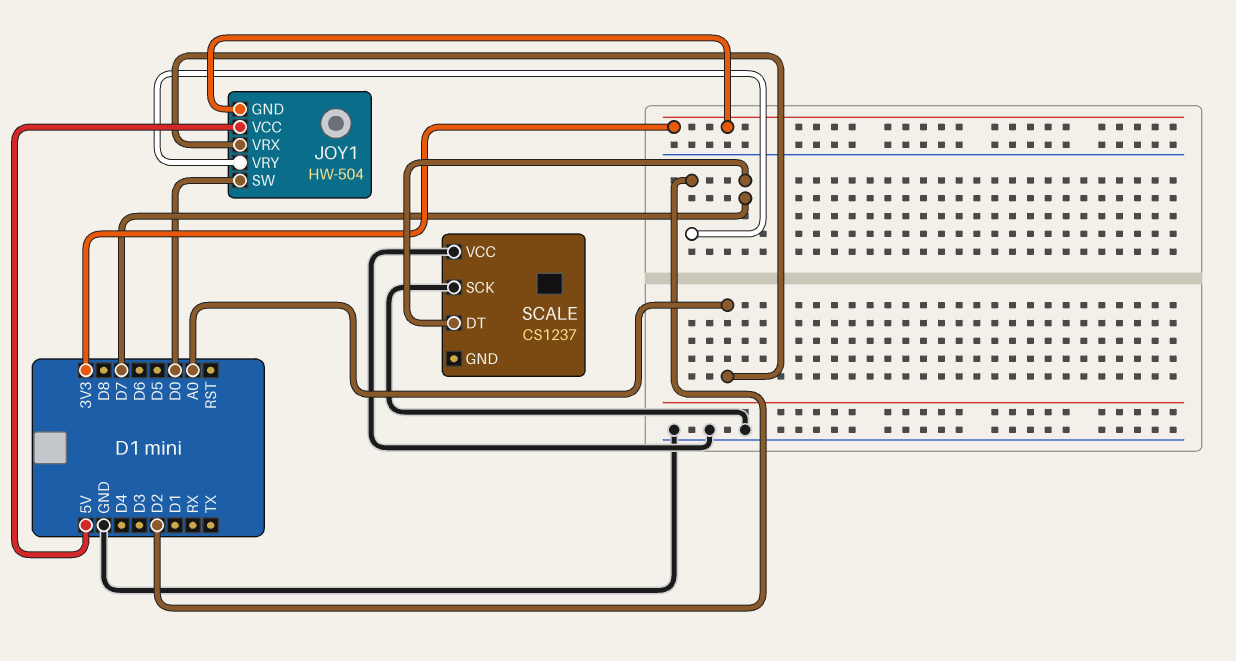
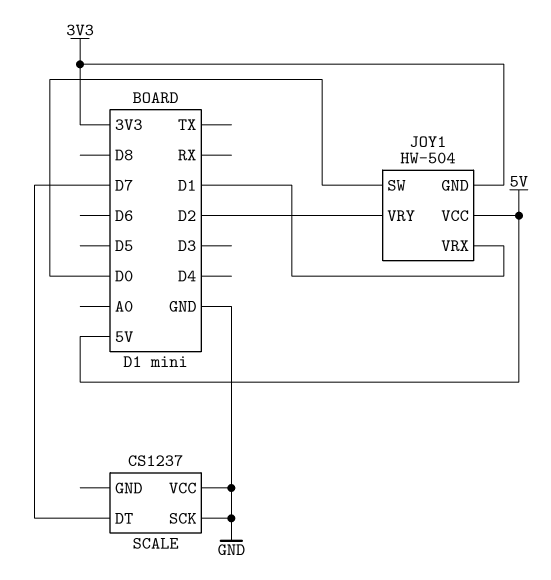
JOY1 pin VRX: A0 -> D1

